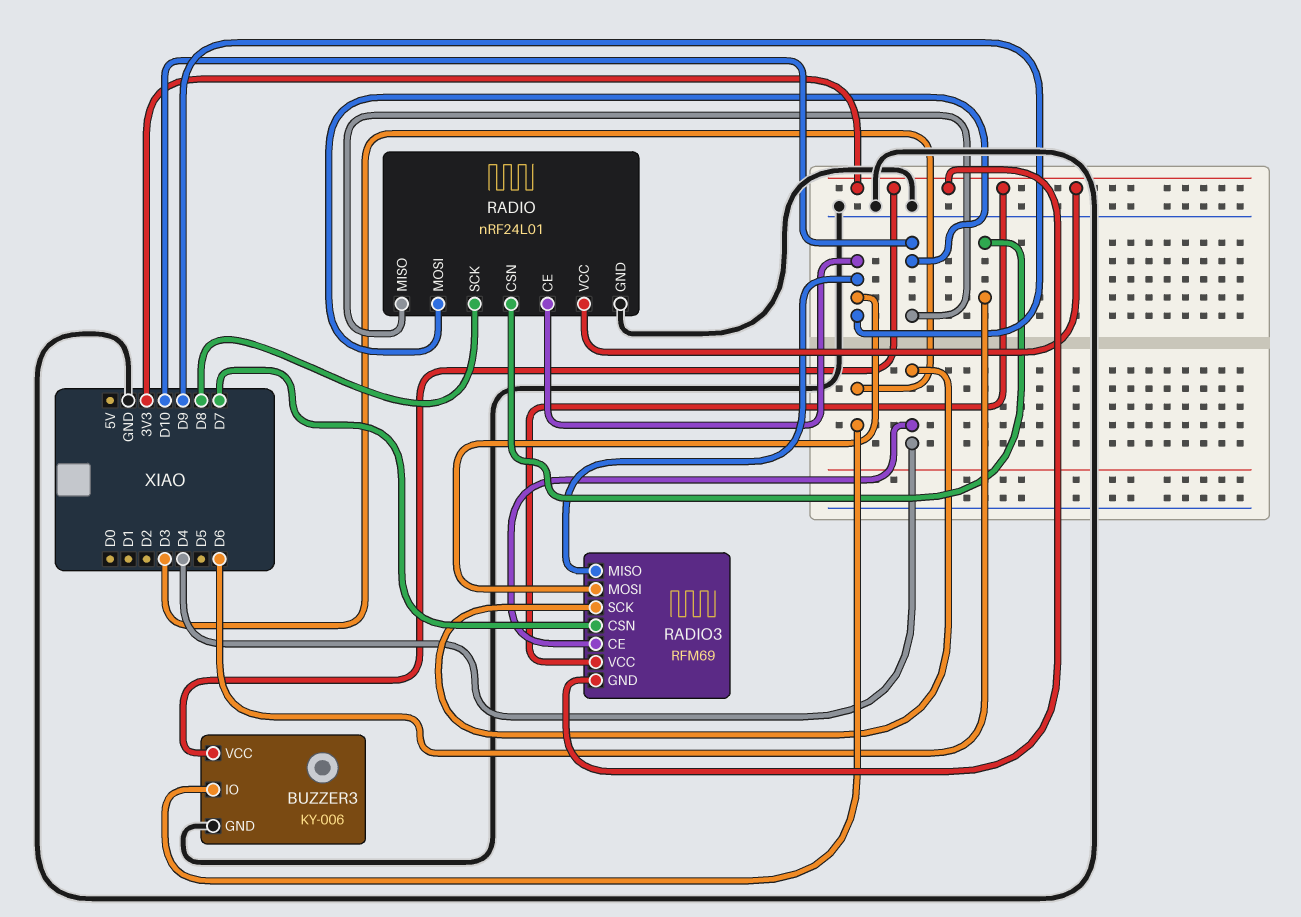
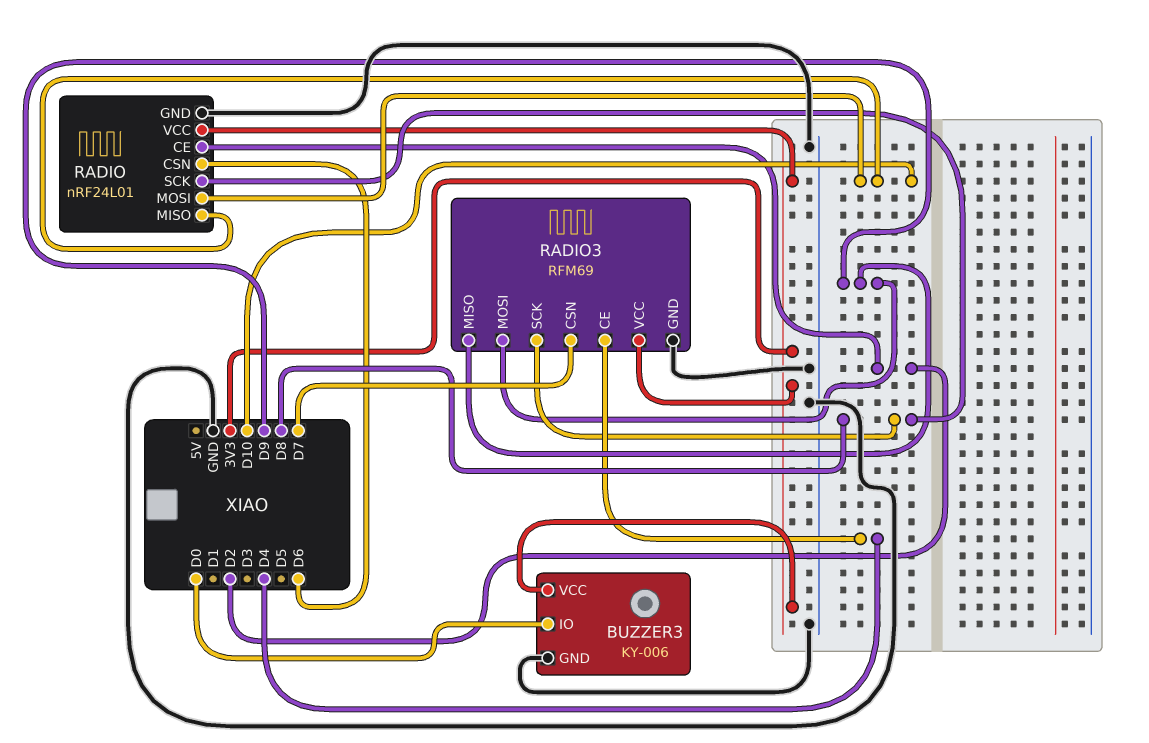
BUZZER3 pin IO: D3 -> D0
RADIO pin CE: D9 -> D2
RADIO3 pin GND: 3V3 -> GND
RADIO3 pin SCK: D4 -> D8

